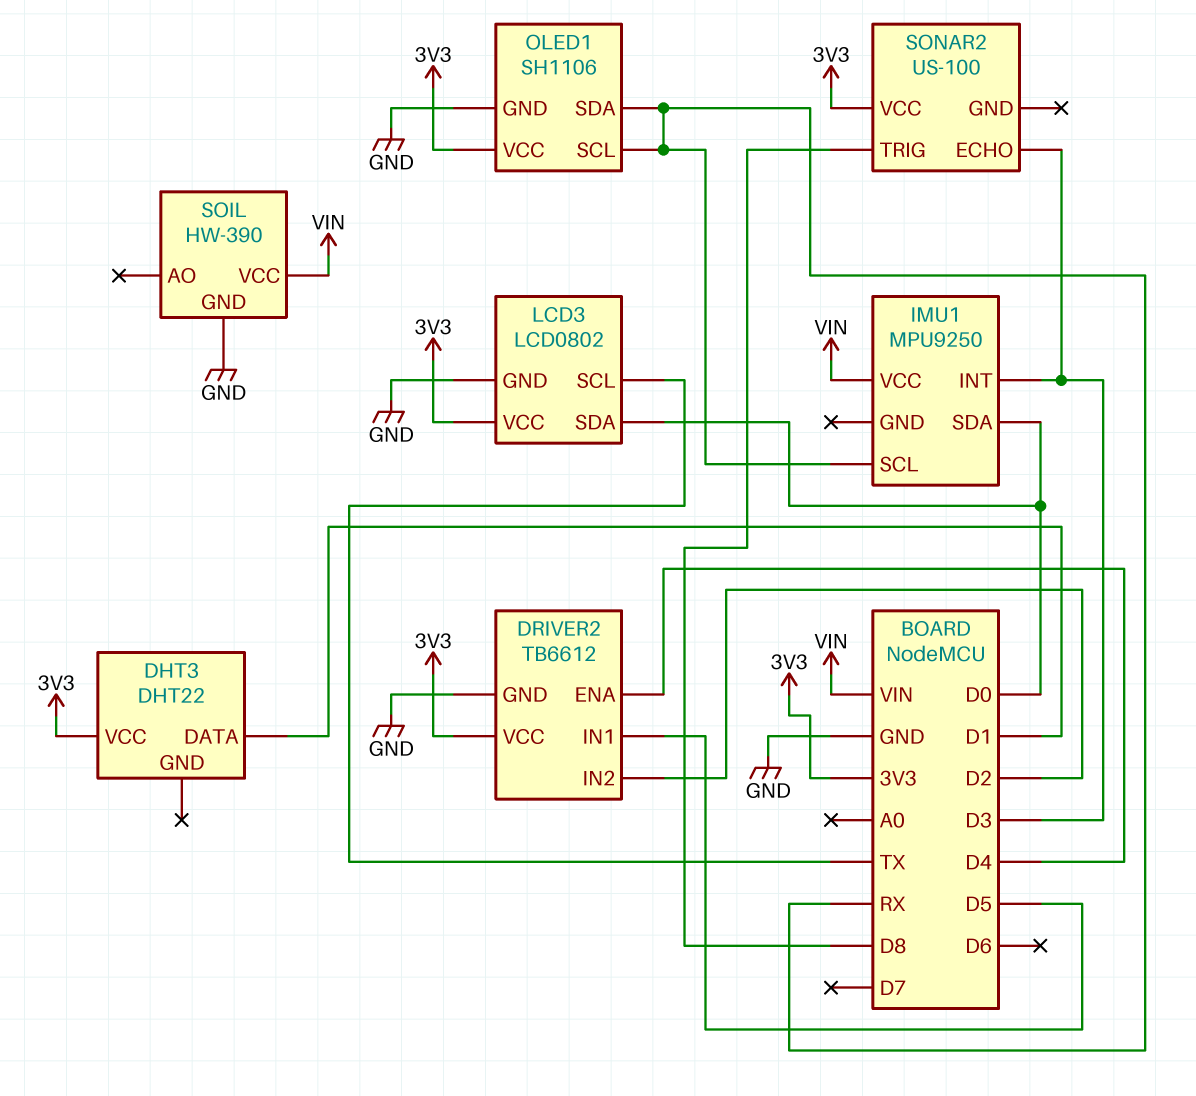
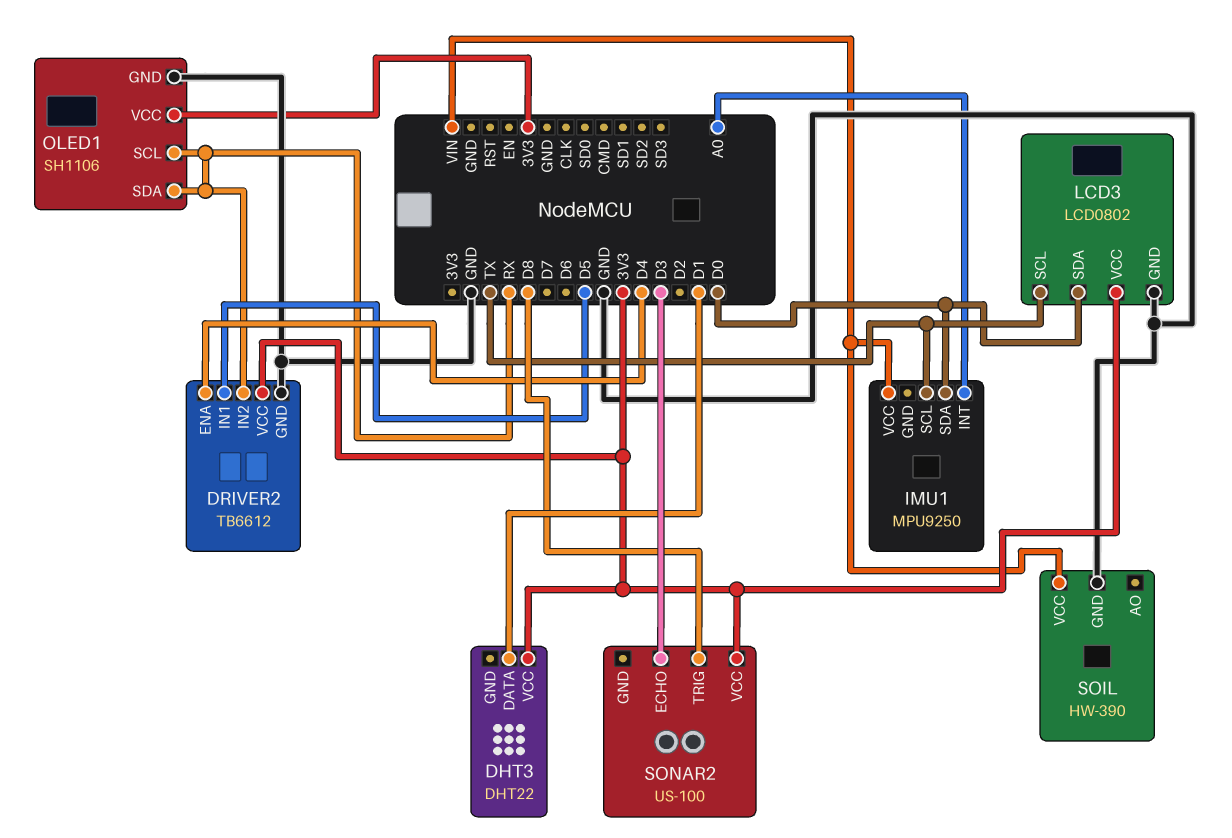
DRIVER2 pin IN2: D2 -> RX
IMU1 pin INT: D3 -> A0
IMU1 pin SCL: RX -> TX

